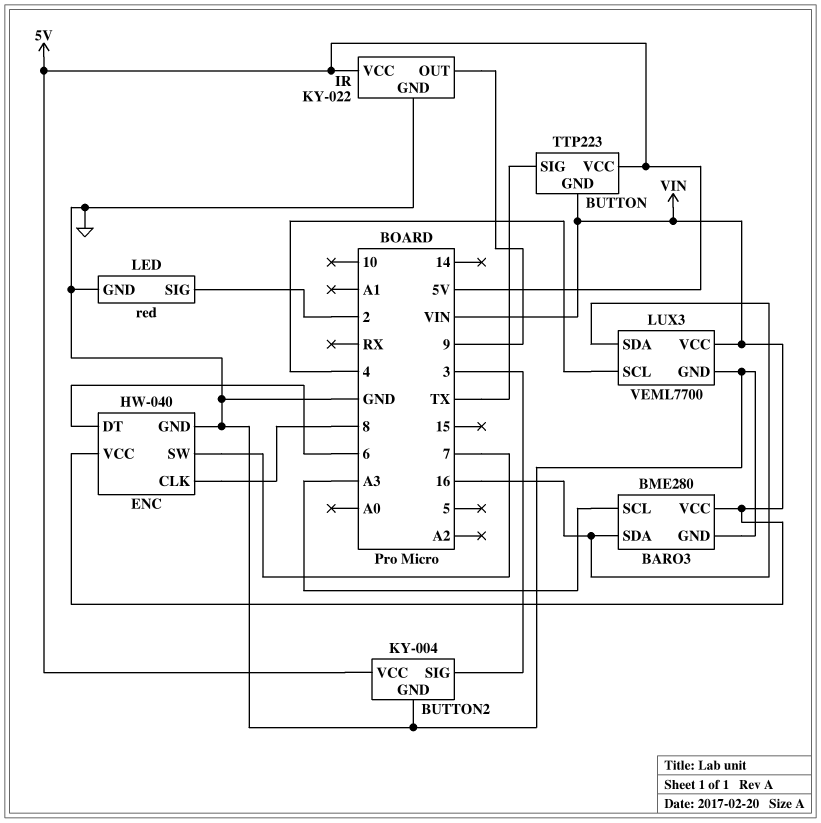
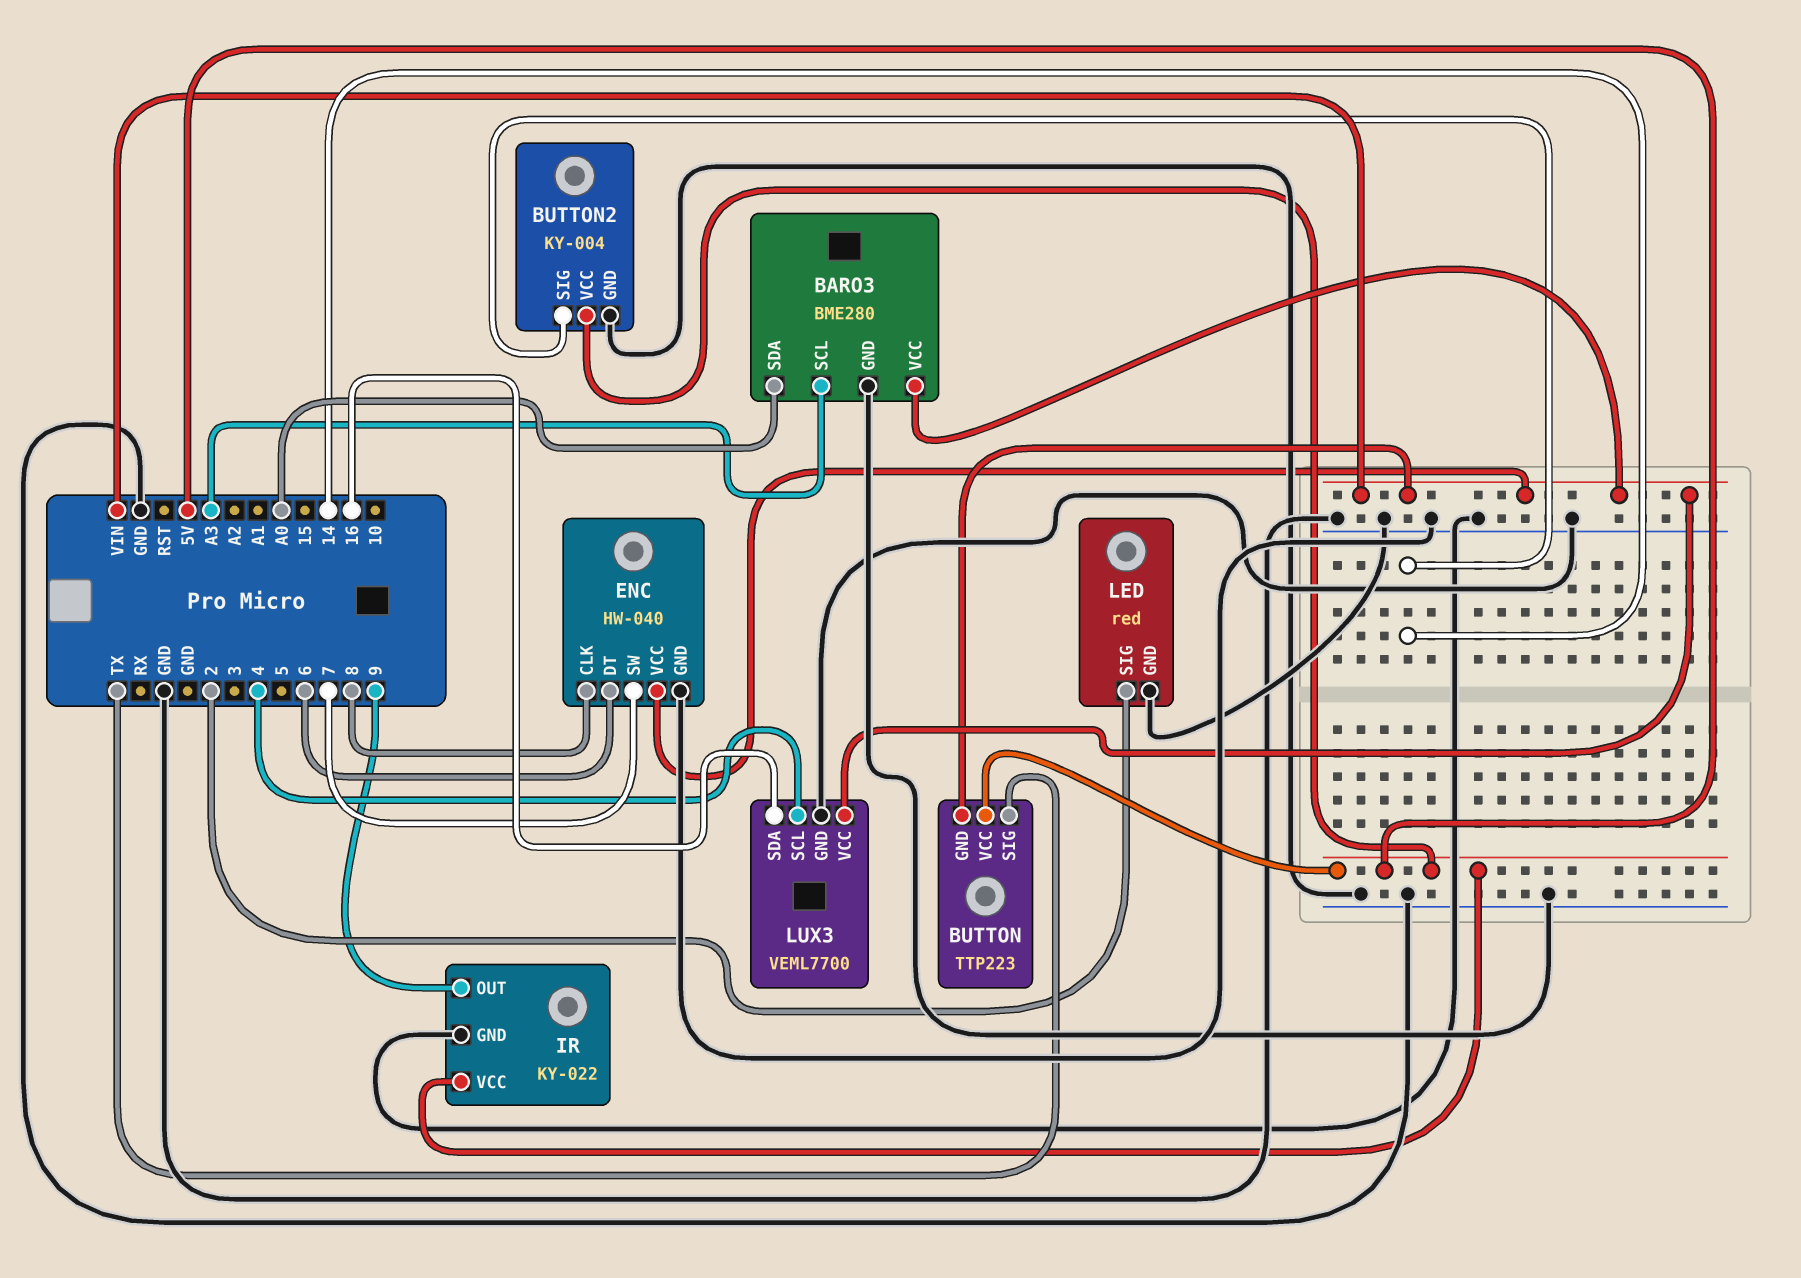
BARO3 pin SDA: 16 -> A0
BUTTON2 pin SIG: 3 -> 14

